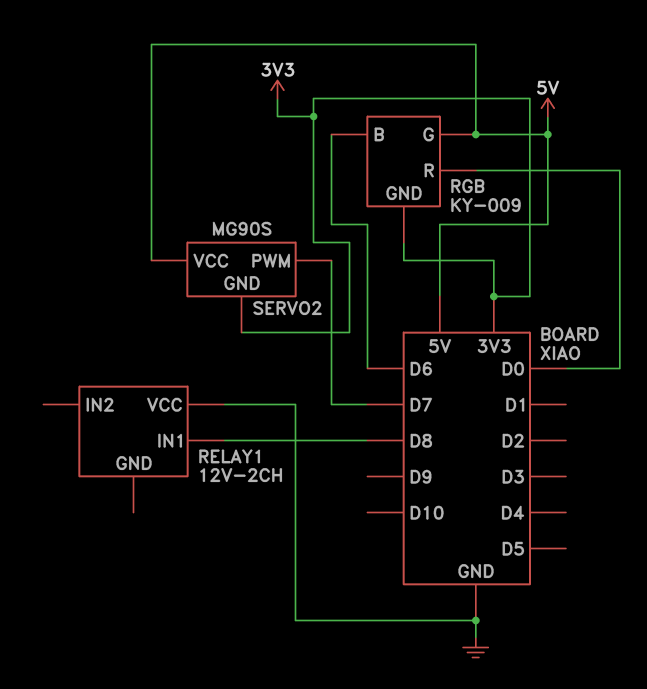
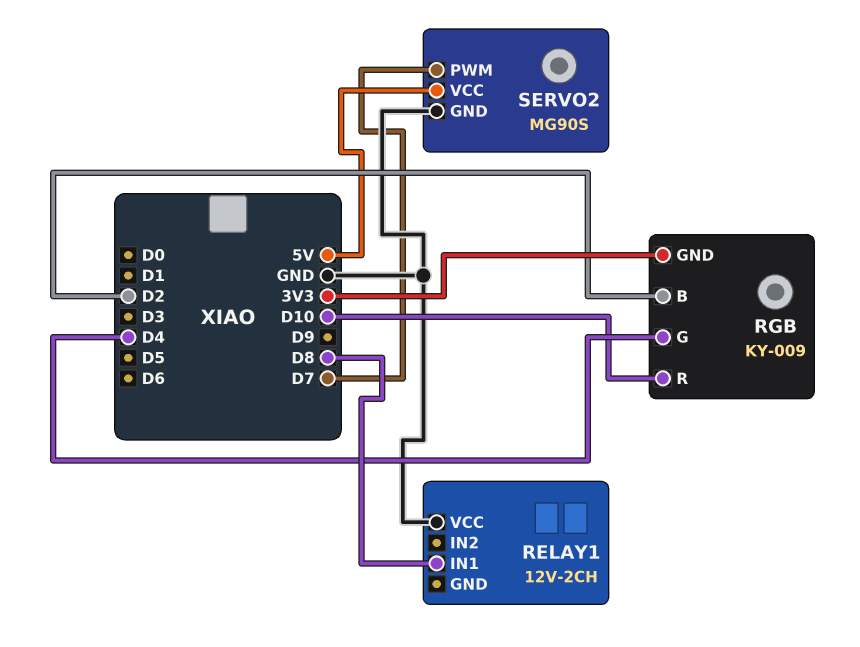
RGB pin B: D6 -> D2
RGB pin G: 5V -> D4
RGB pin R: D0 -> D10
SERVO2 pin GND: 3V3 -> GND

